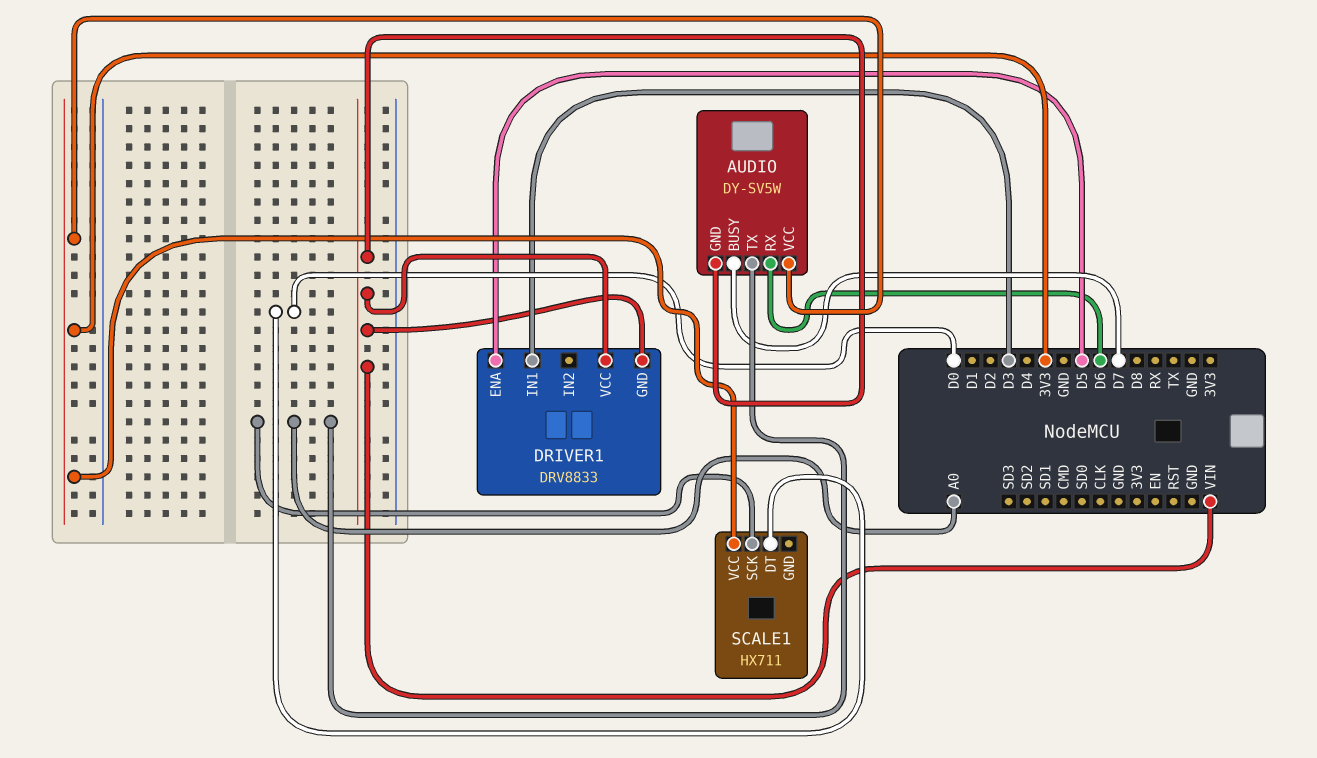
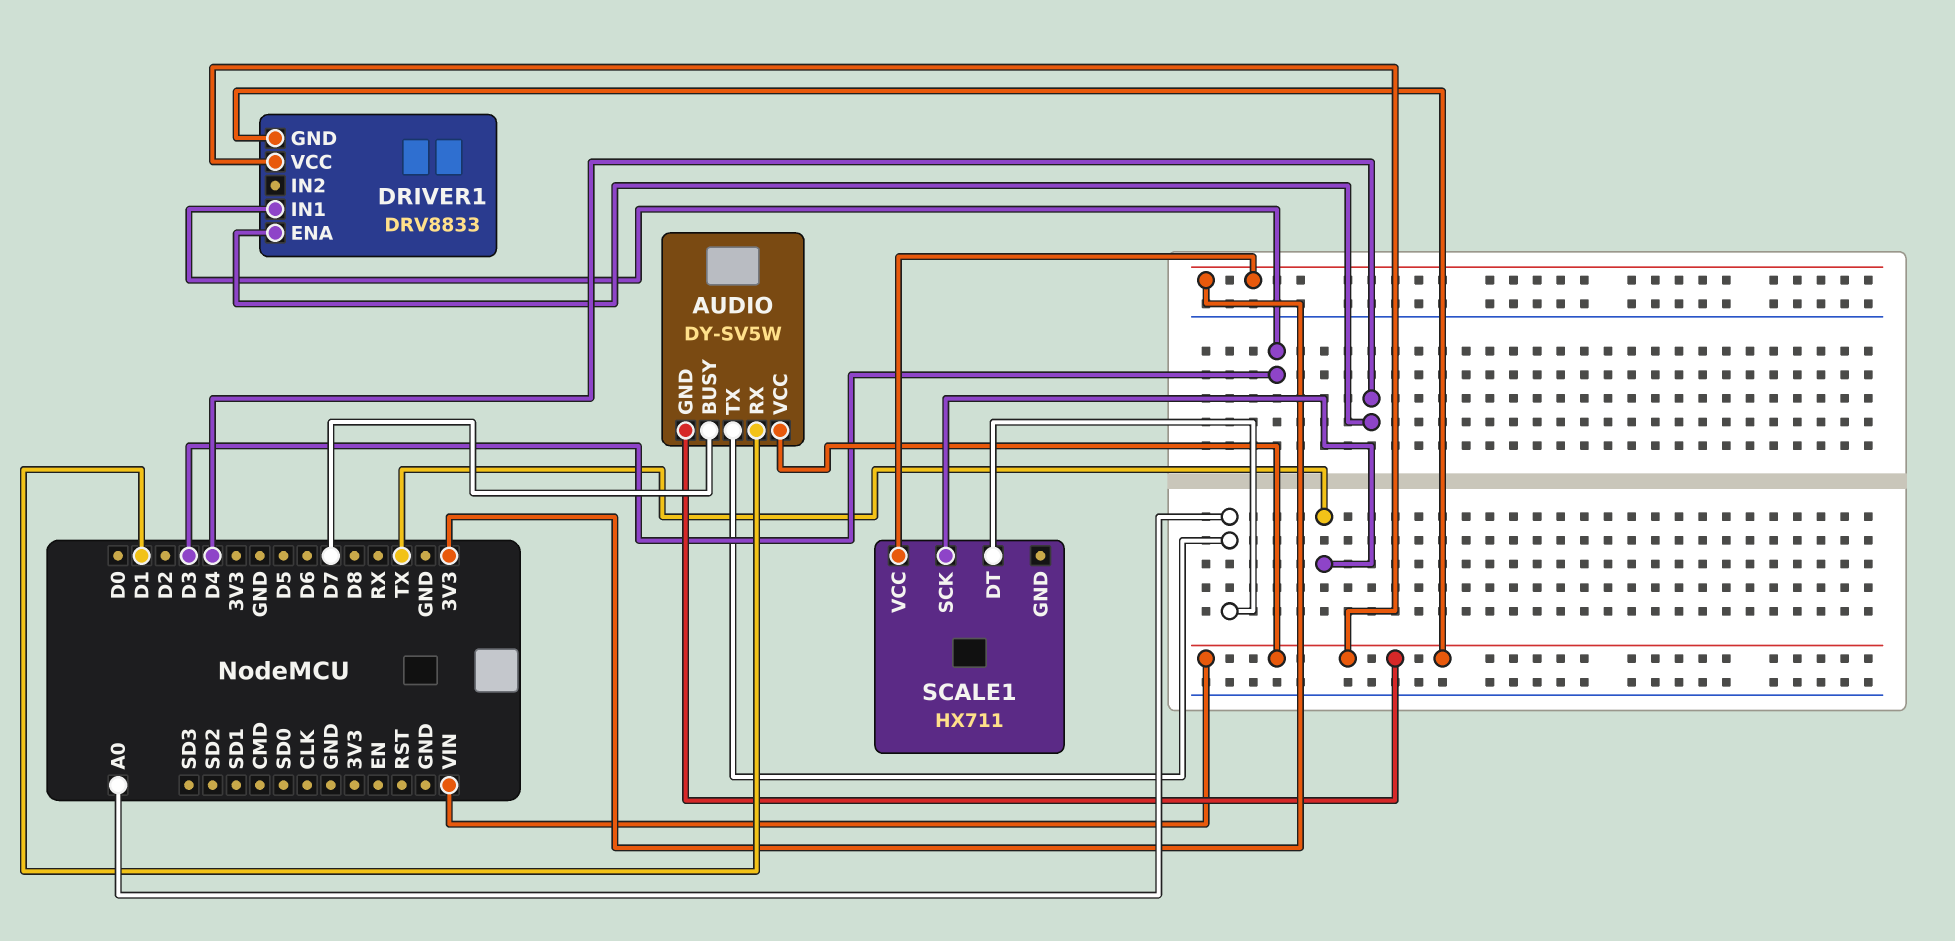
AUDIO pin RX: D6 -> D1
AUDIO pin VCC: 3V3 -> VIN
DRIVER1 pin ENA: D5 -> D4
SCALE1 pin DT: D0 -> A0
SCALE1 pin SCK: A0 -> TX

